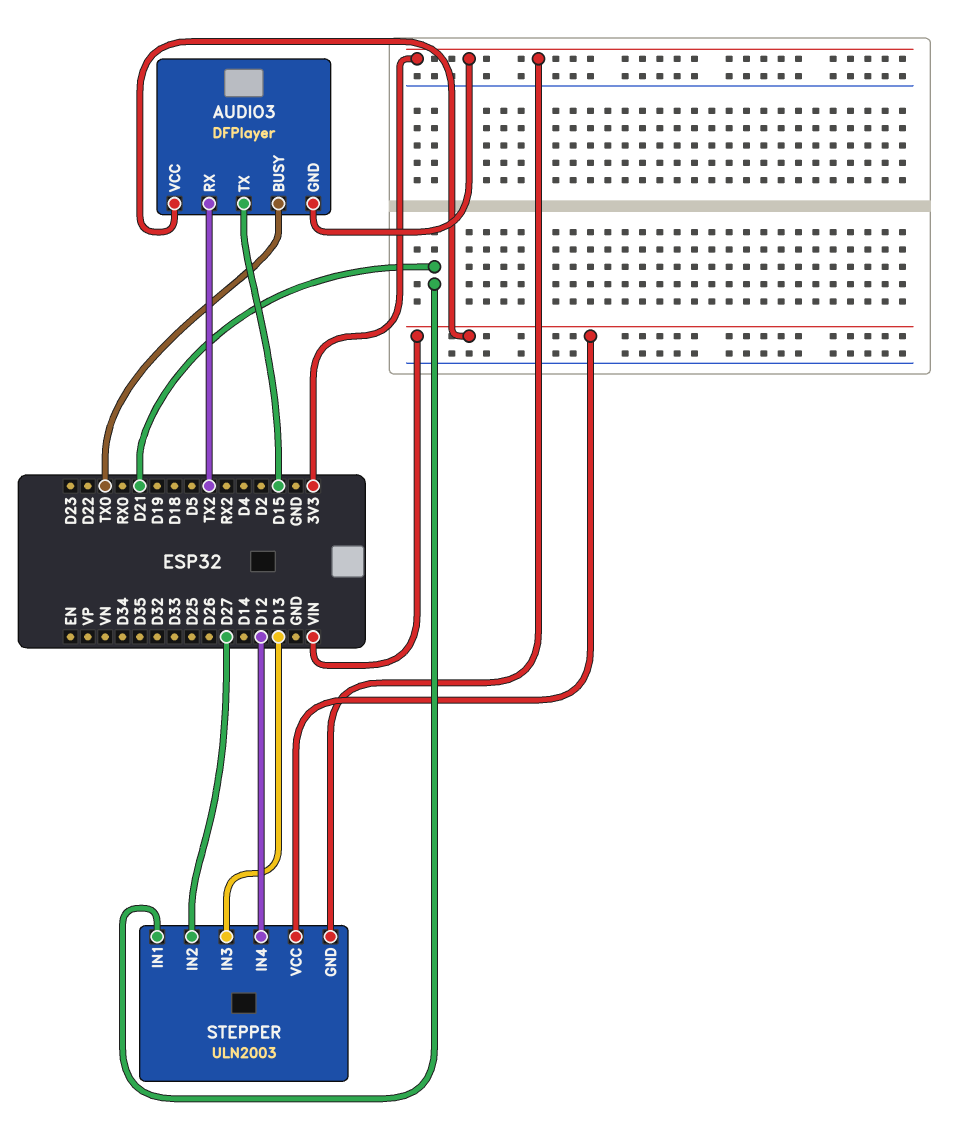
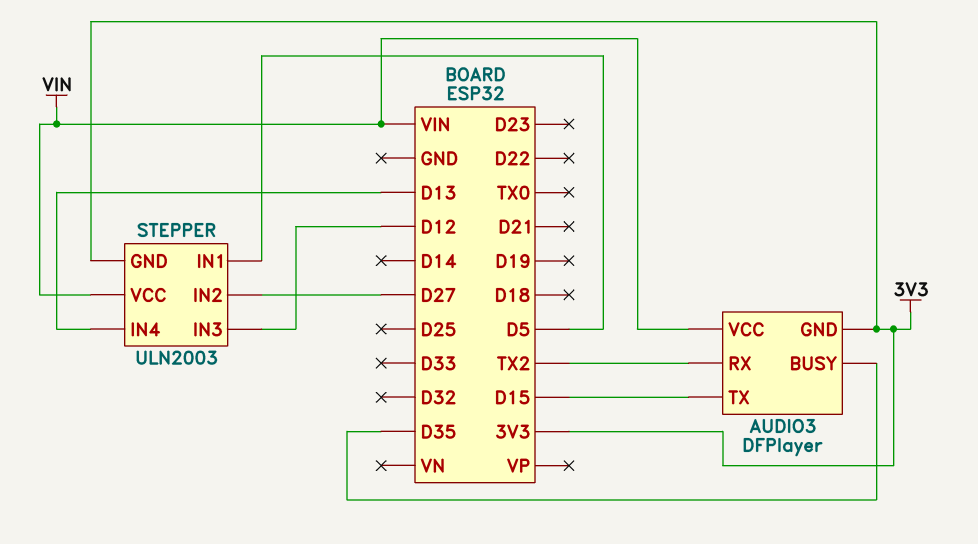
AUDIO3 pin BUSY: TX0 -> D35
STEPPER pin IN1: D21 -> D5
STEPPER pin IN3: D13 -> D12
STEPPER pin IN4: D12 -> D13

